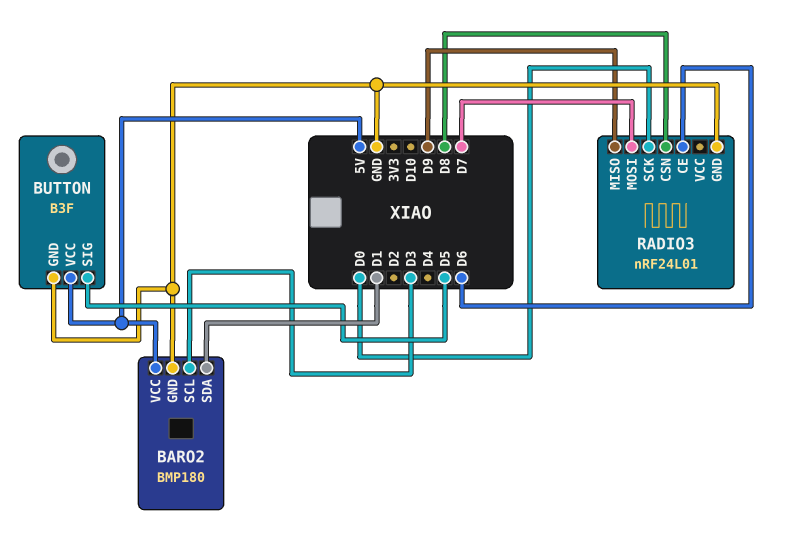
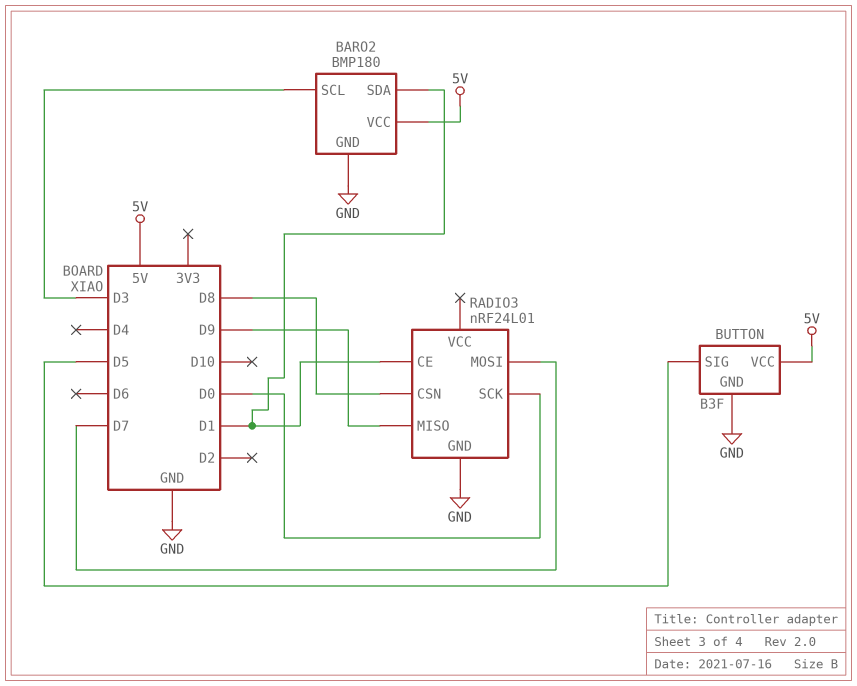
RADIO3 pin CE: D6 -> D1

